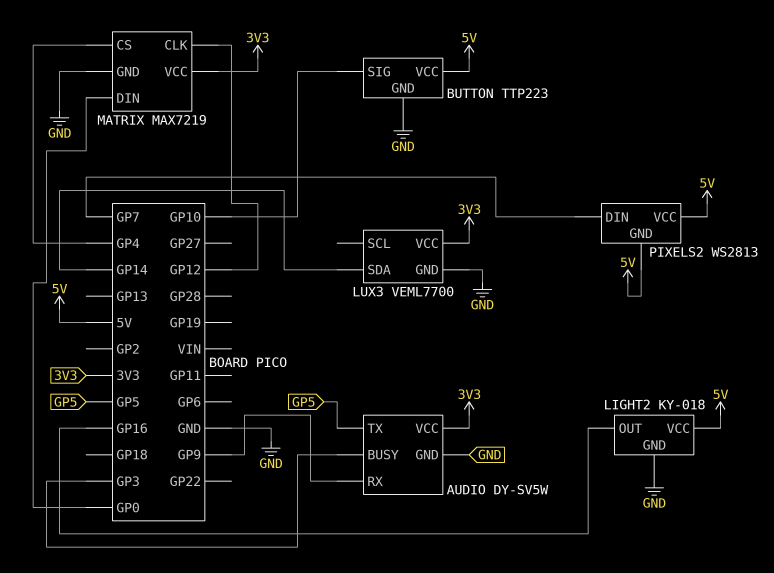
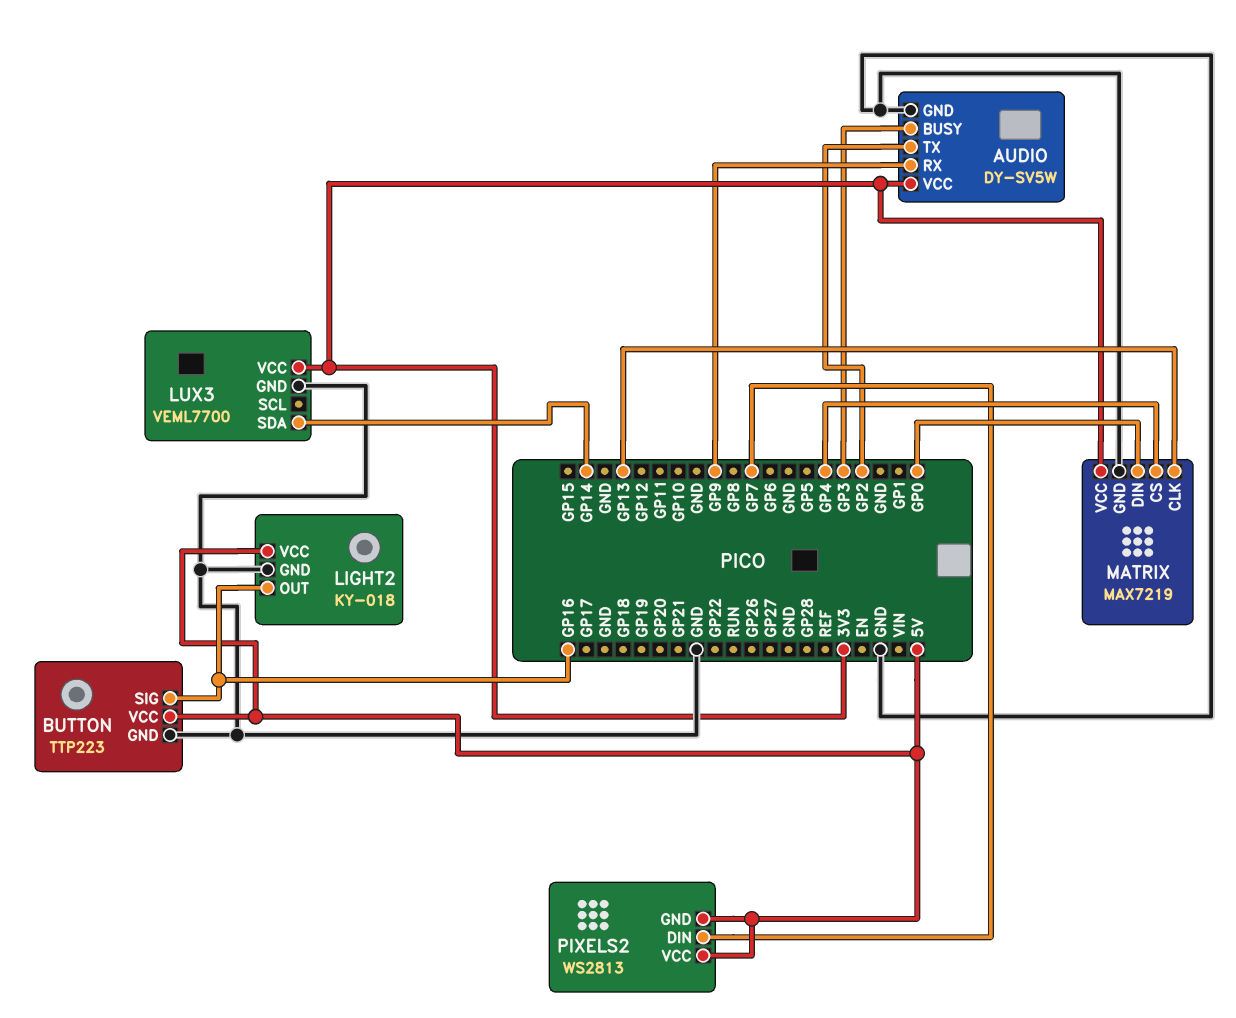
AUDIO pin TX: GP5 -> GP2
BUTTON pin SIG: GP10 -> GP16
MATRIX pin CLK: GP12 -> GP13

